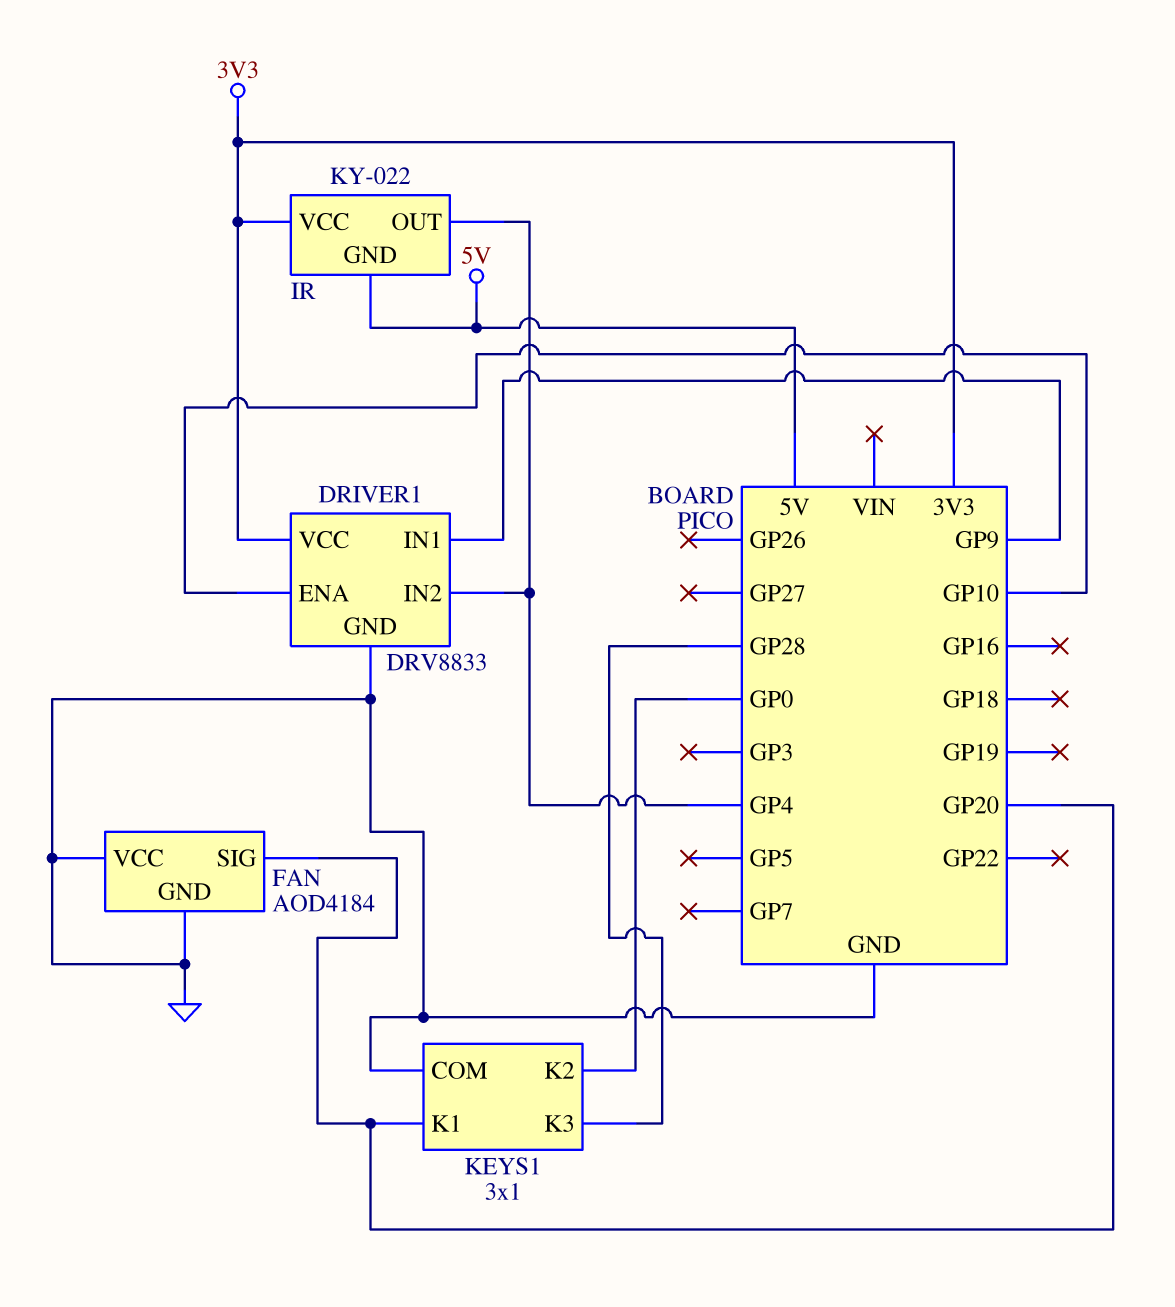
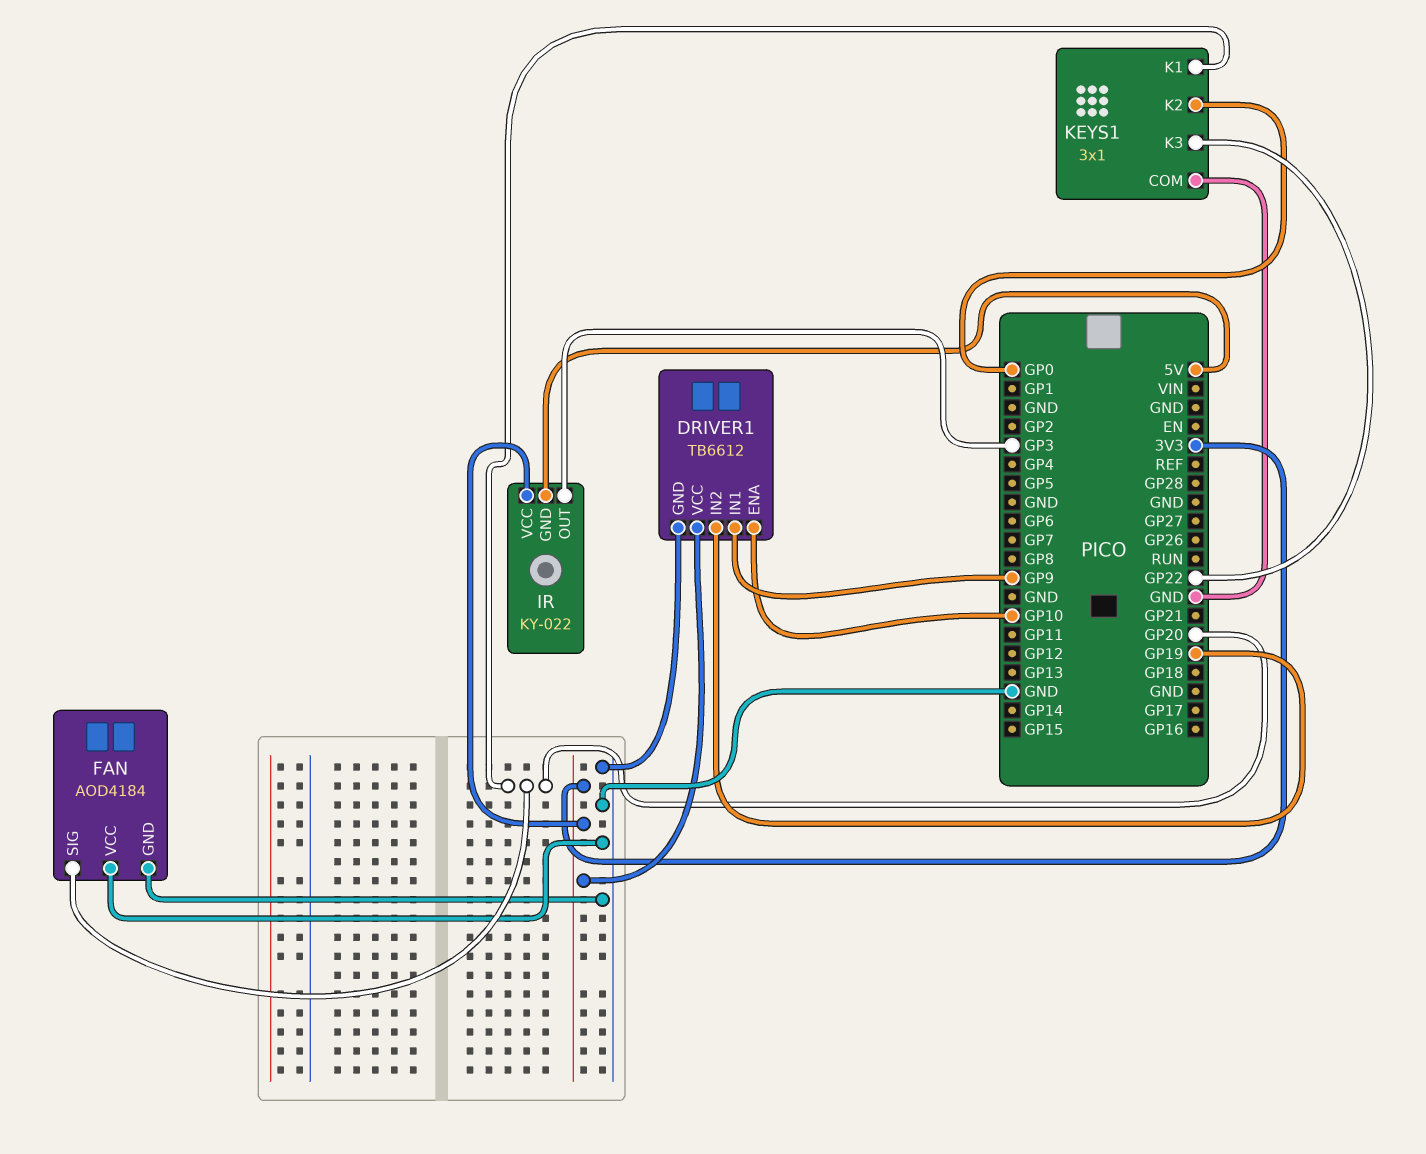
DRIVER1: DRV8833 -> TB6612
DRIVER1 pin IN2: GP4 -> GP19
IR pin OUT: GP4 -> GP3
KEYS1 pin K3: GP28 -> GP22

